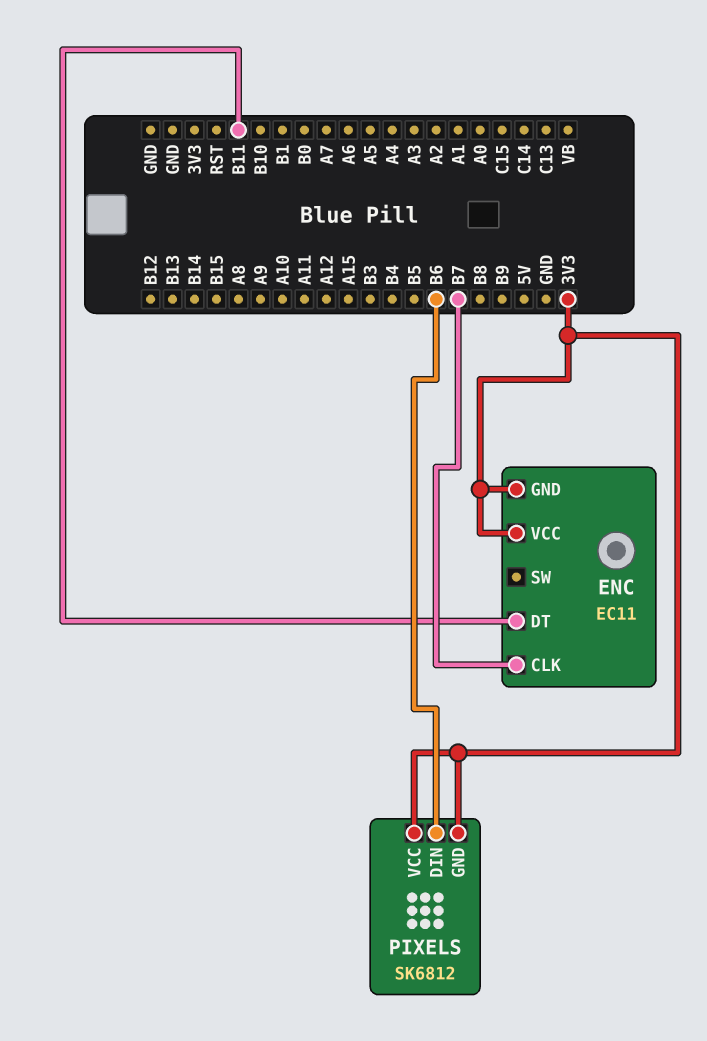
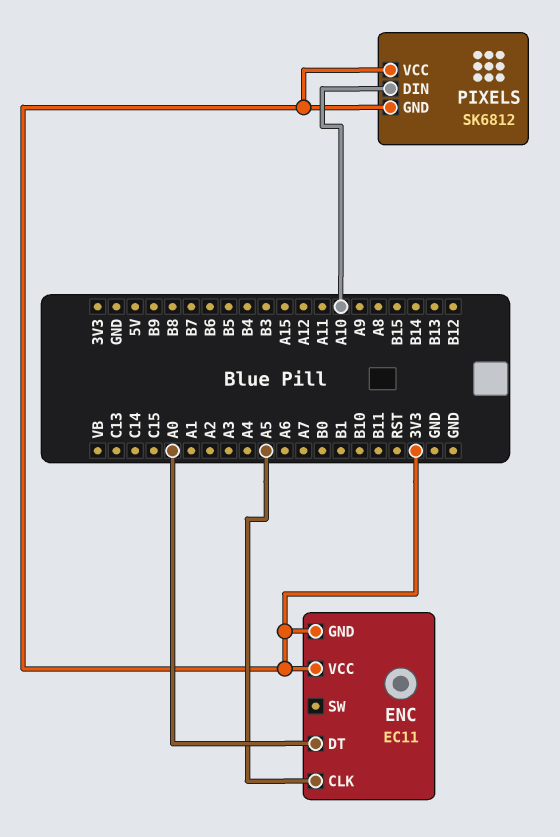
ENC pin CLK: B7 -> A5
ENC pin DT: B11 -> A0
PIXELS pin DIN: B6 -> A10

